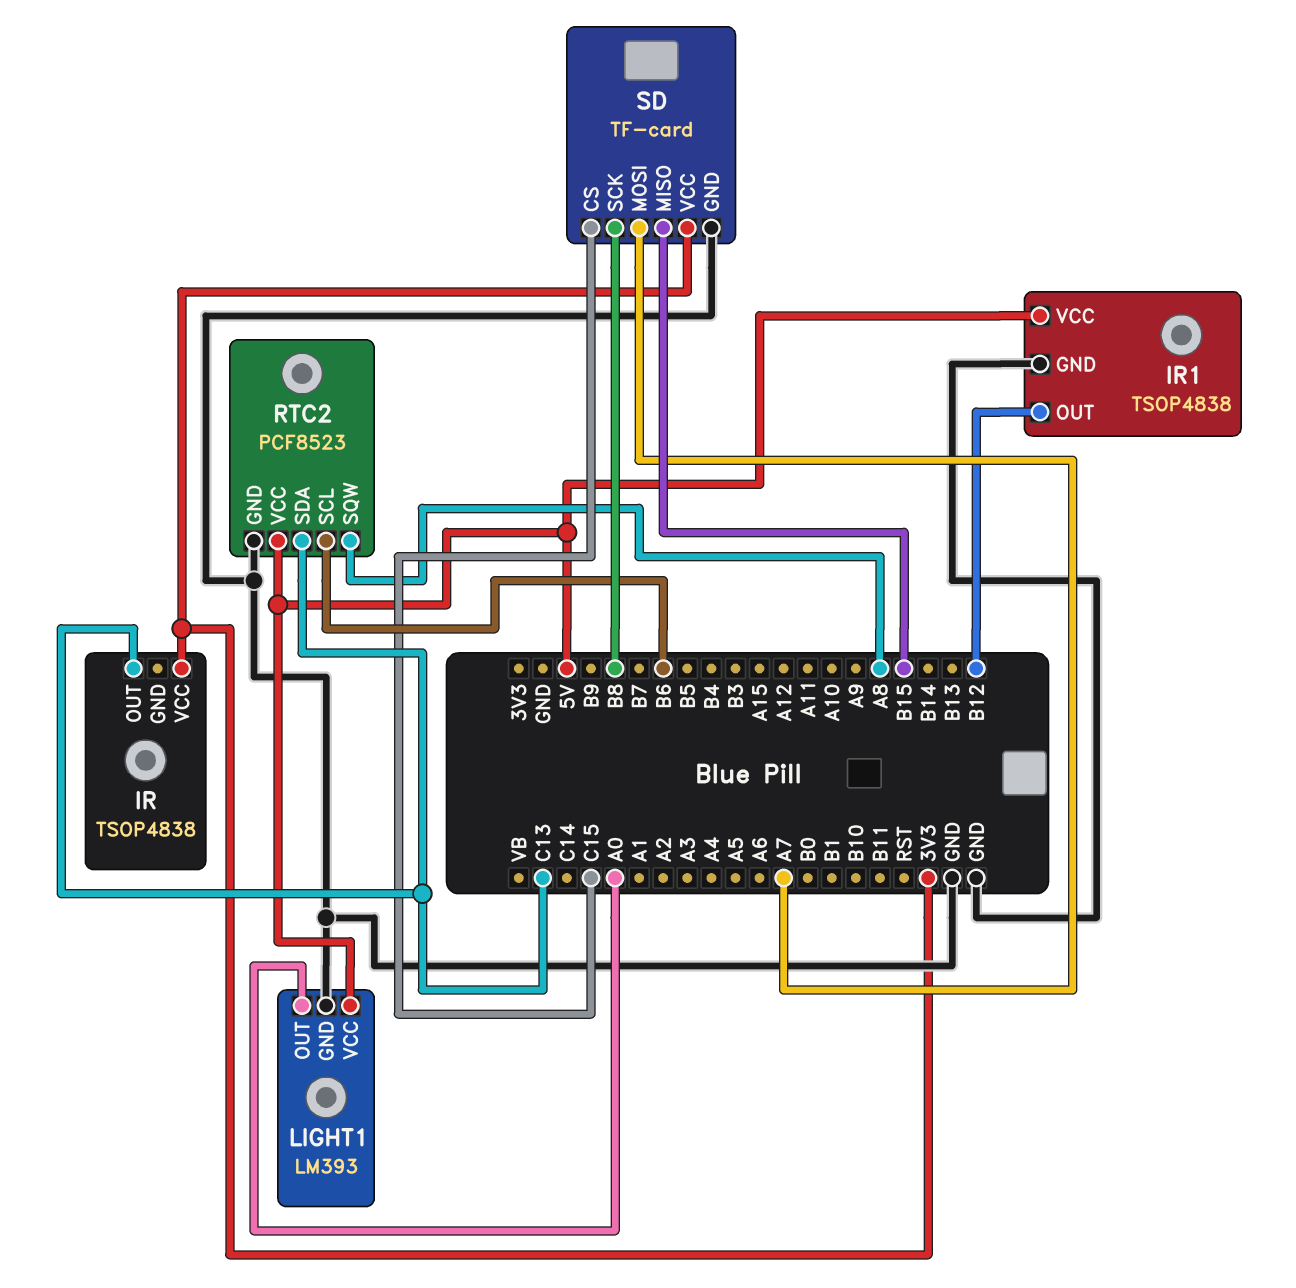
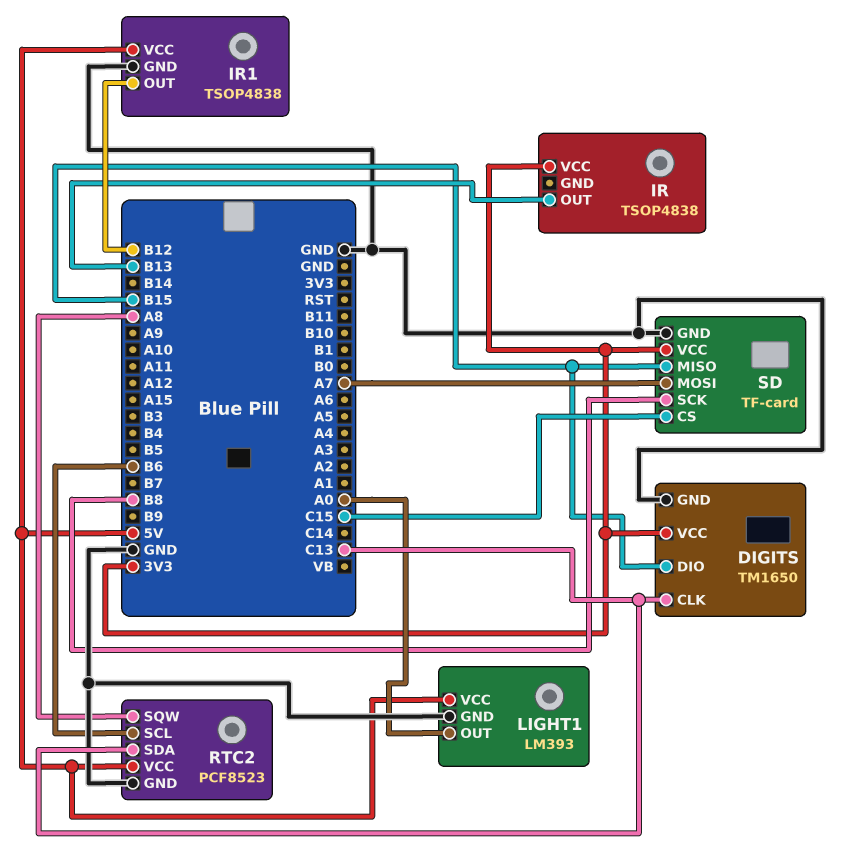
DIGITS: none -> TM1650
DIGITS pin CLK: none -> C13
DIGITS pin DIO: none -> B15
DIGITS pin GND: none -> GND
DIGITS pin VCC: none -> 3V3
IR pin OUT: C13 -> B13

